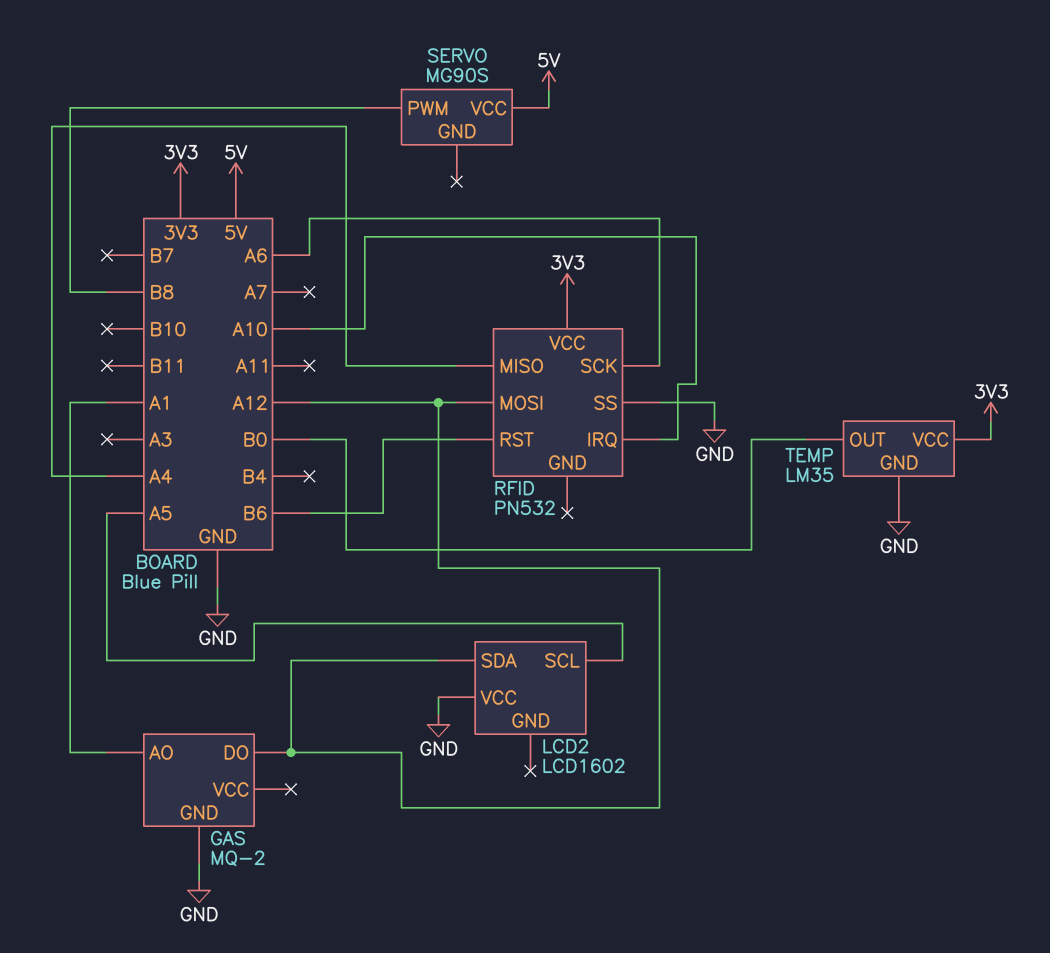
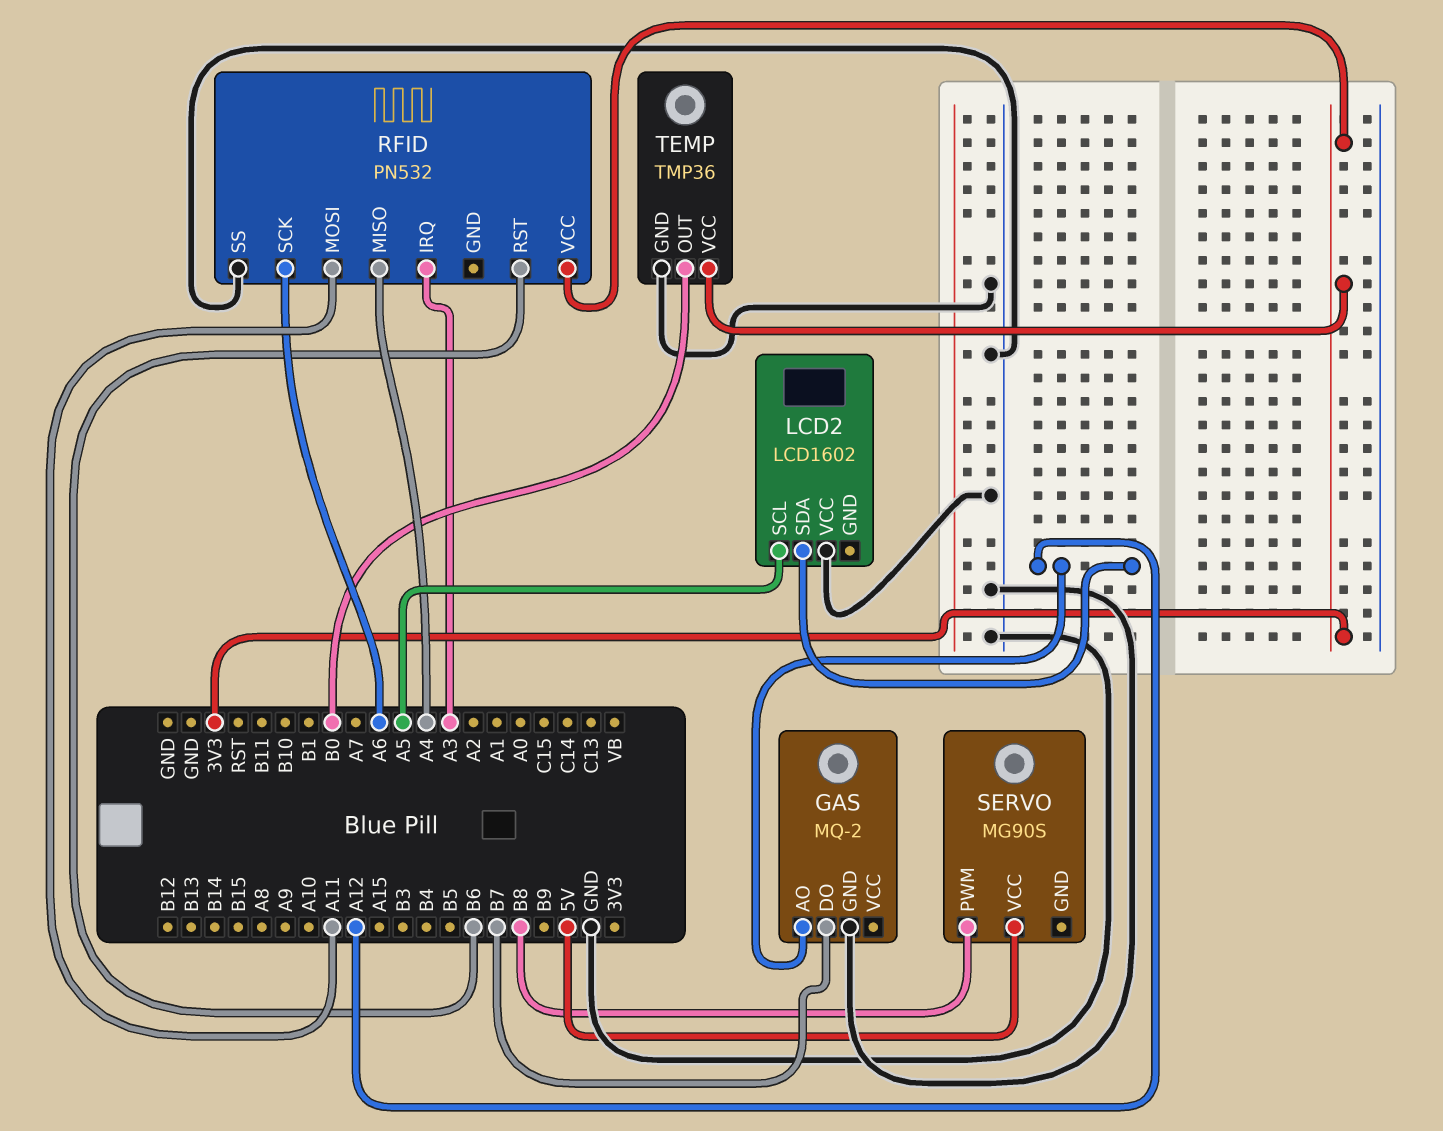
GAS pin AO: A1 -> A12
GAS pin DO: A12 -> B7
RFID pin IRQ: A10 -> A3
RFID pin MOSI: A12 -> A11
TEMP: LM35 -> TMP36

